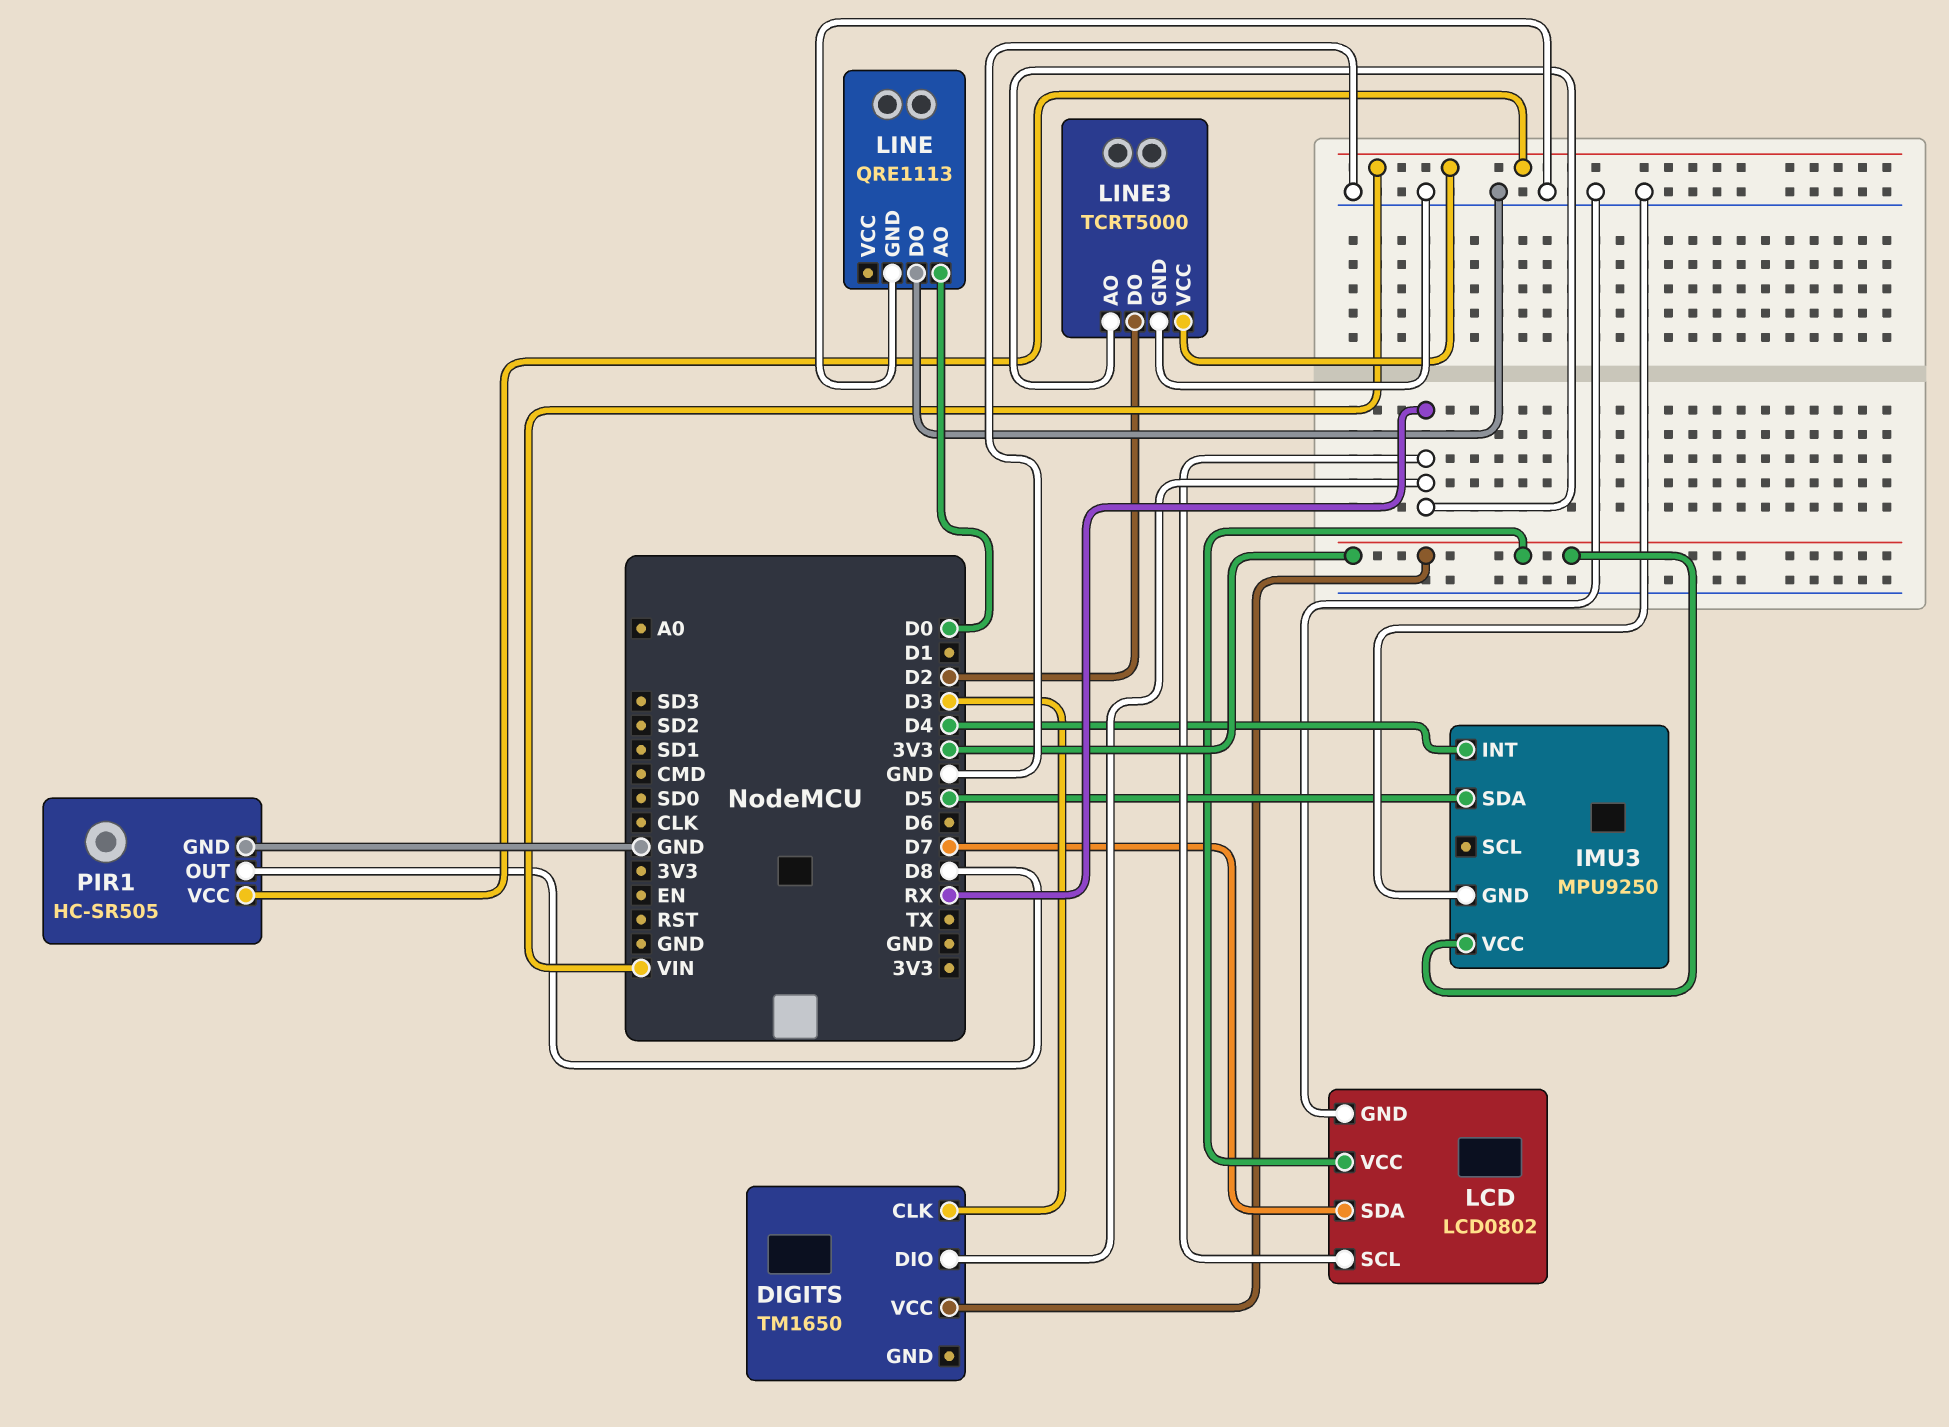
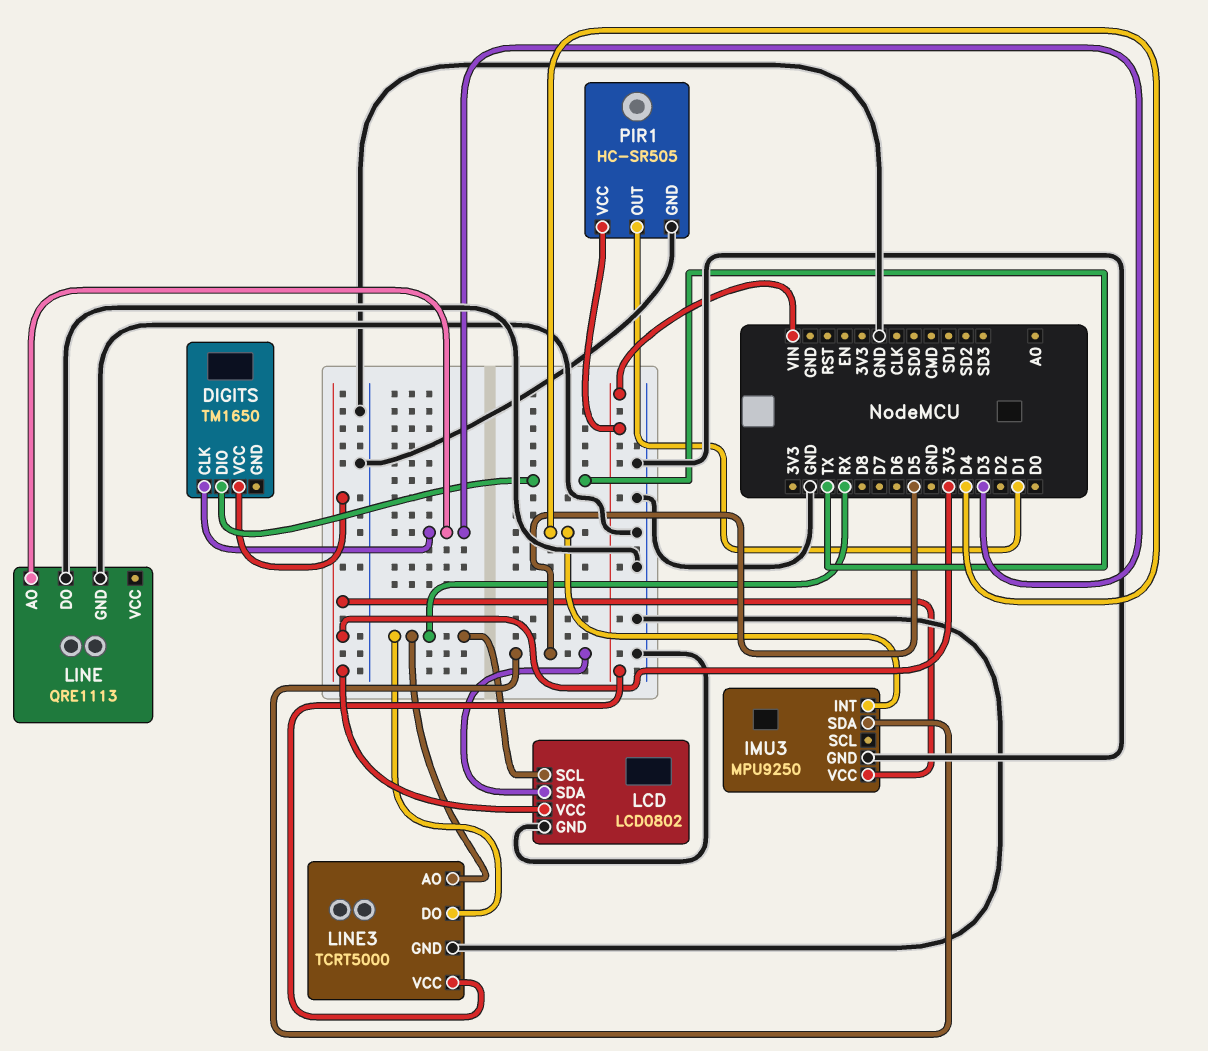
DIGITS pin DIO: RX -> TX
LCD pin SDA: D7 -> D5
LINE pin AO: D0 -> D3
LINE3 pin DO: D2 -> RX
PIR1 pin OUT: D8 -> D1

